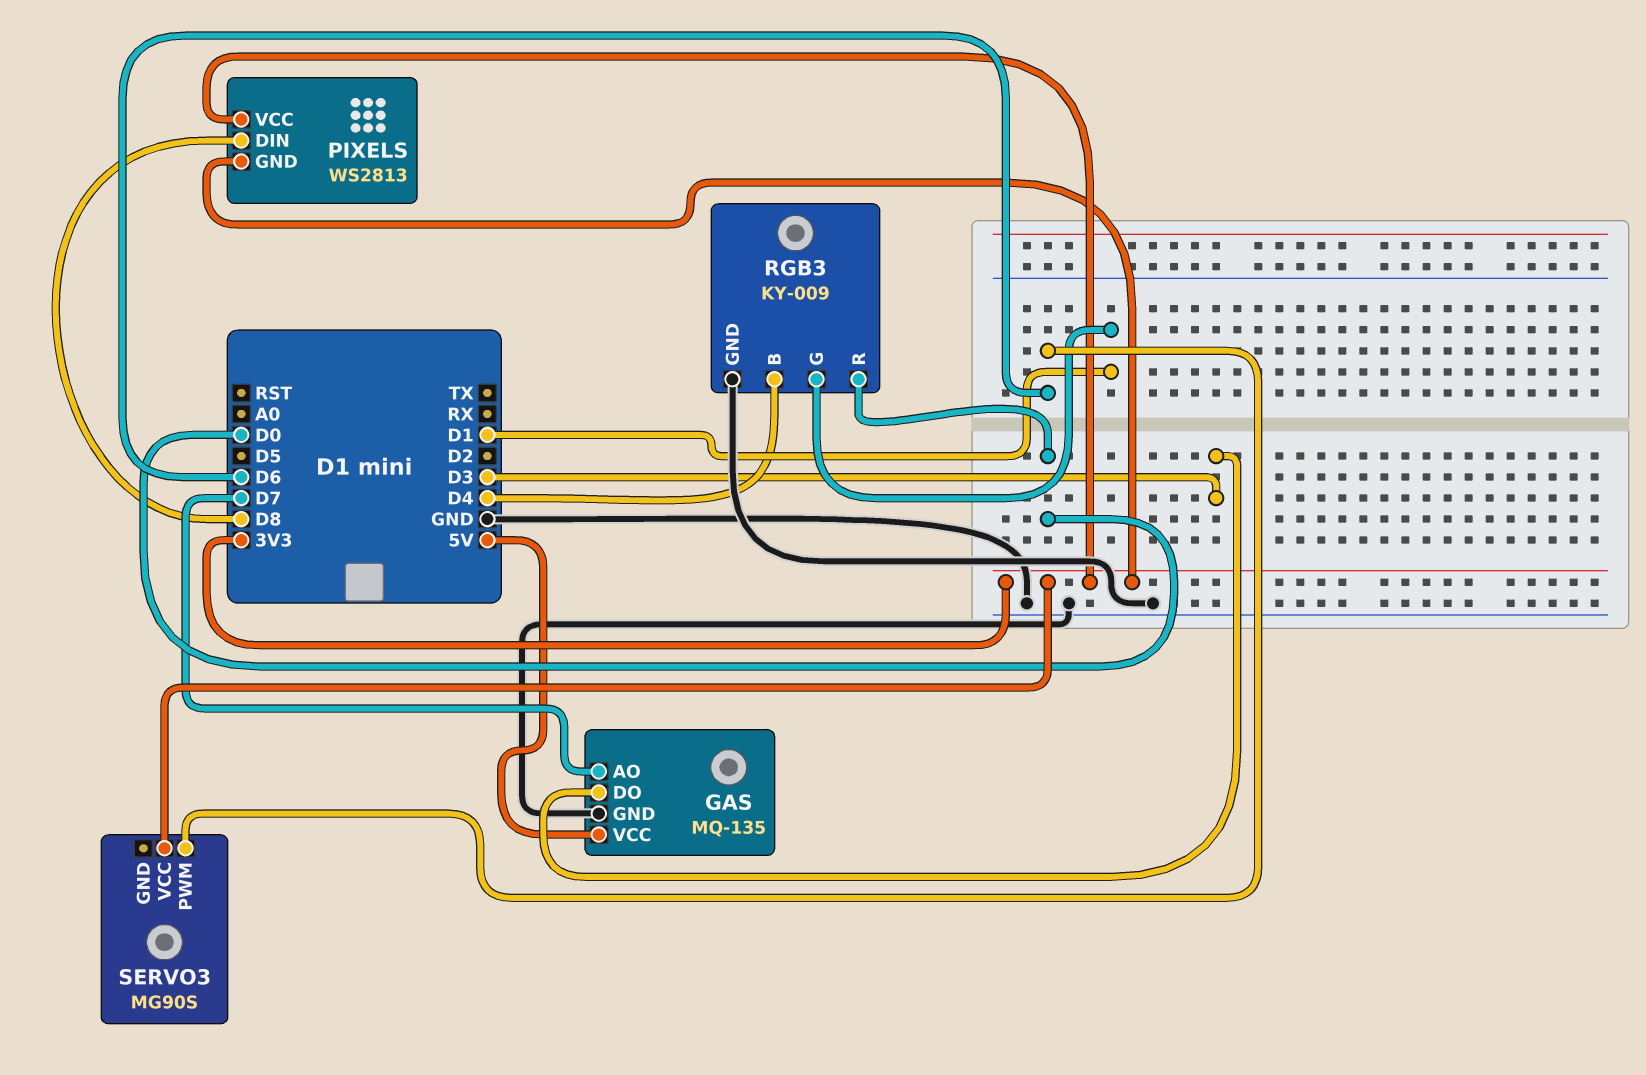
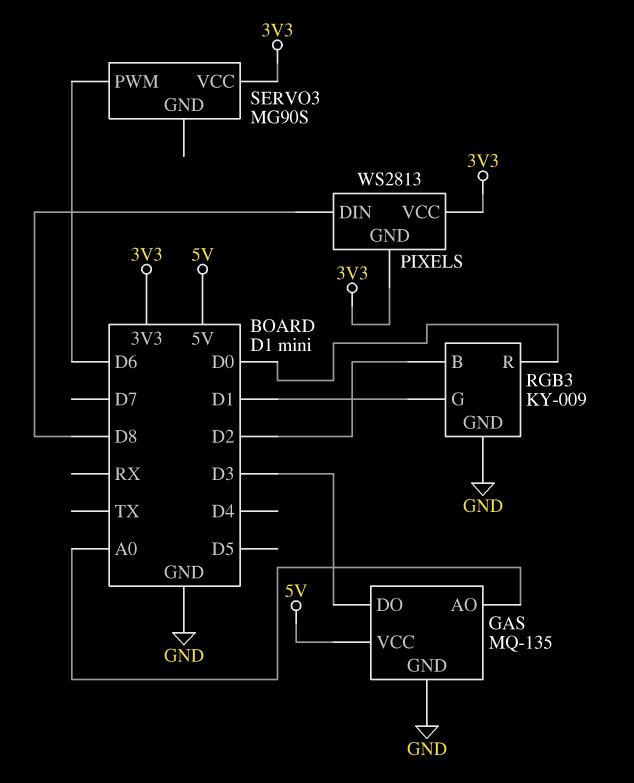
GAS pin AO: D7 -> A0
RGB3 pin B: D4 -> D2

